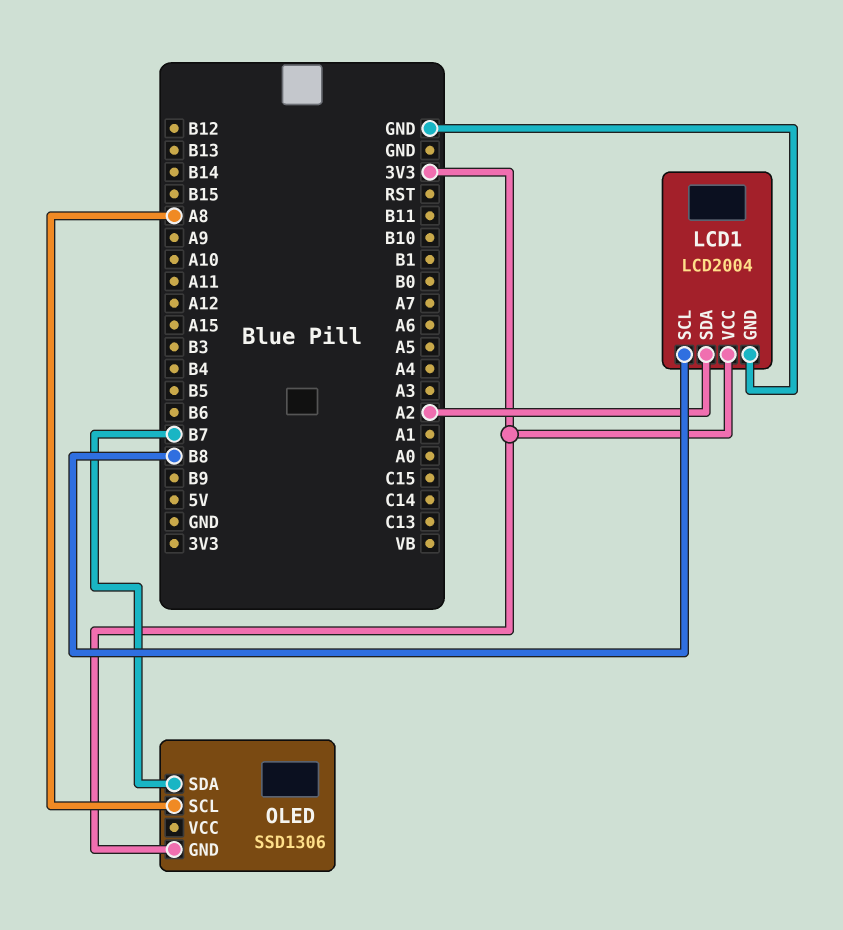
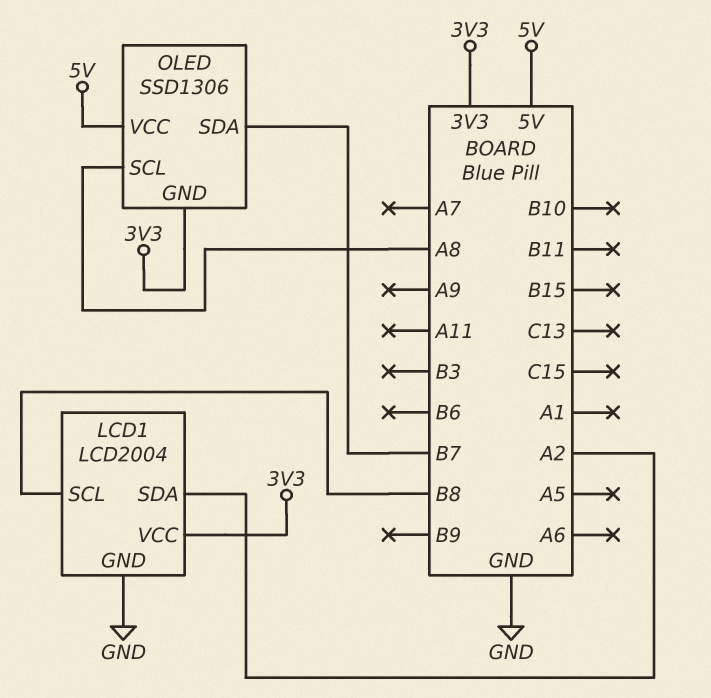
OLED pin VCC: none -> 5V

